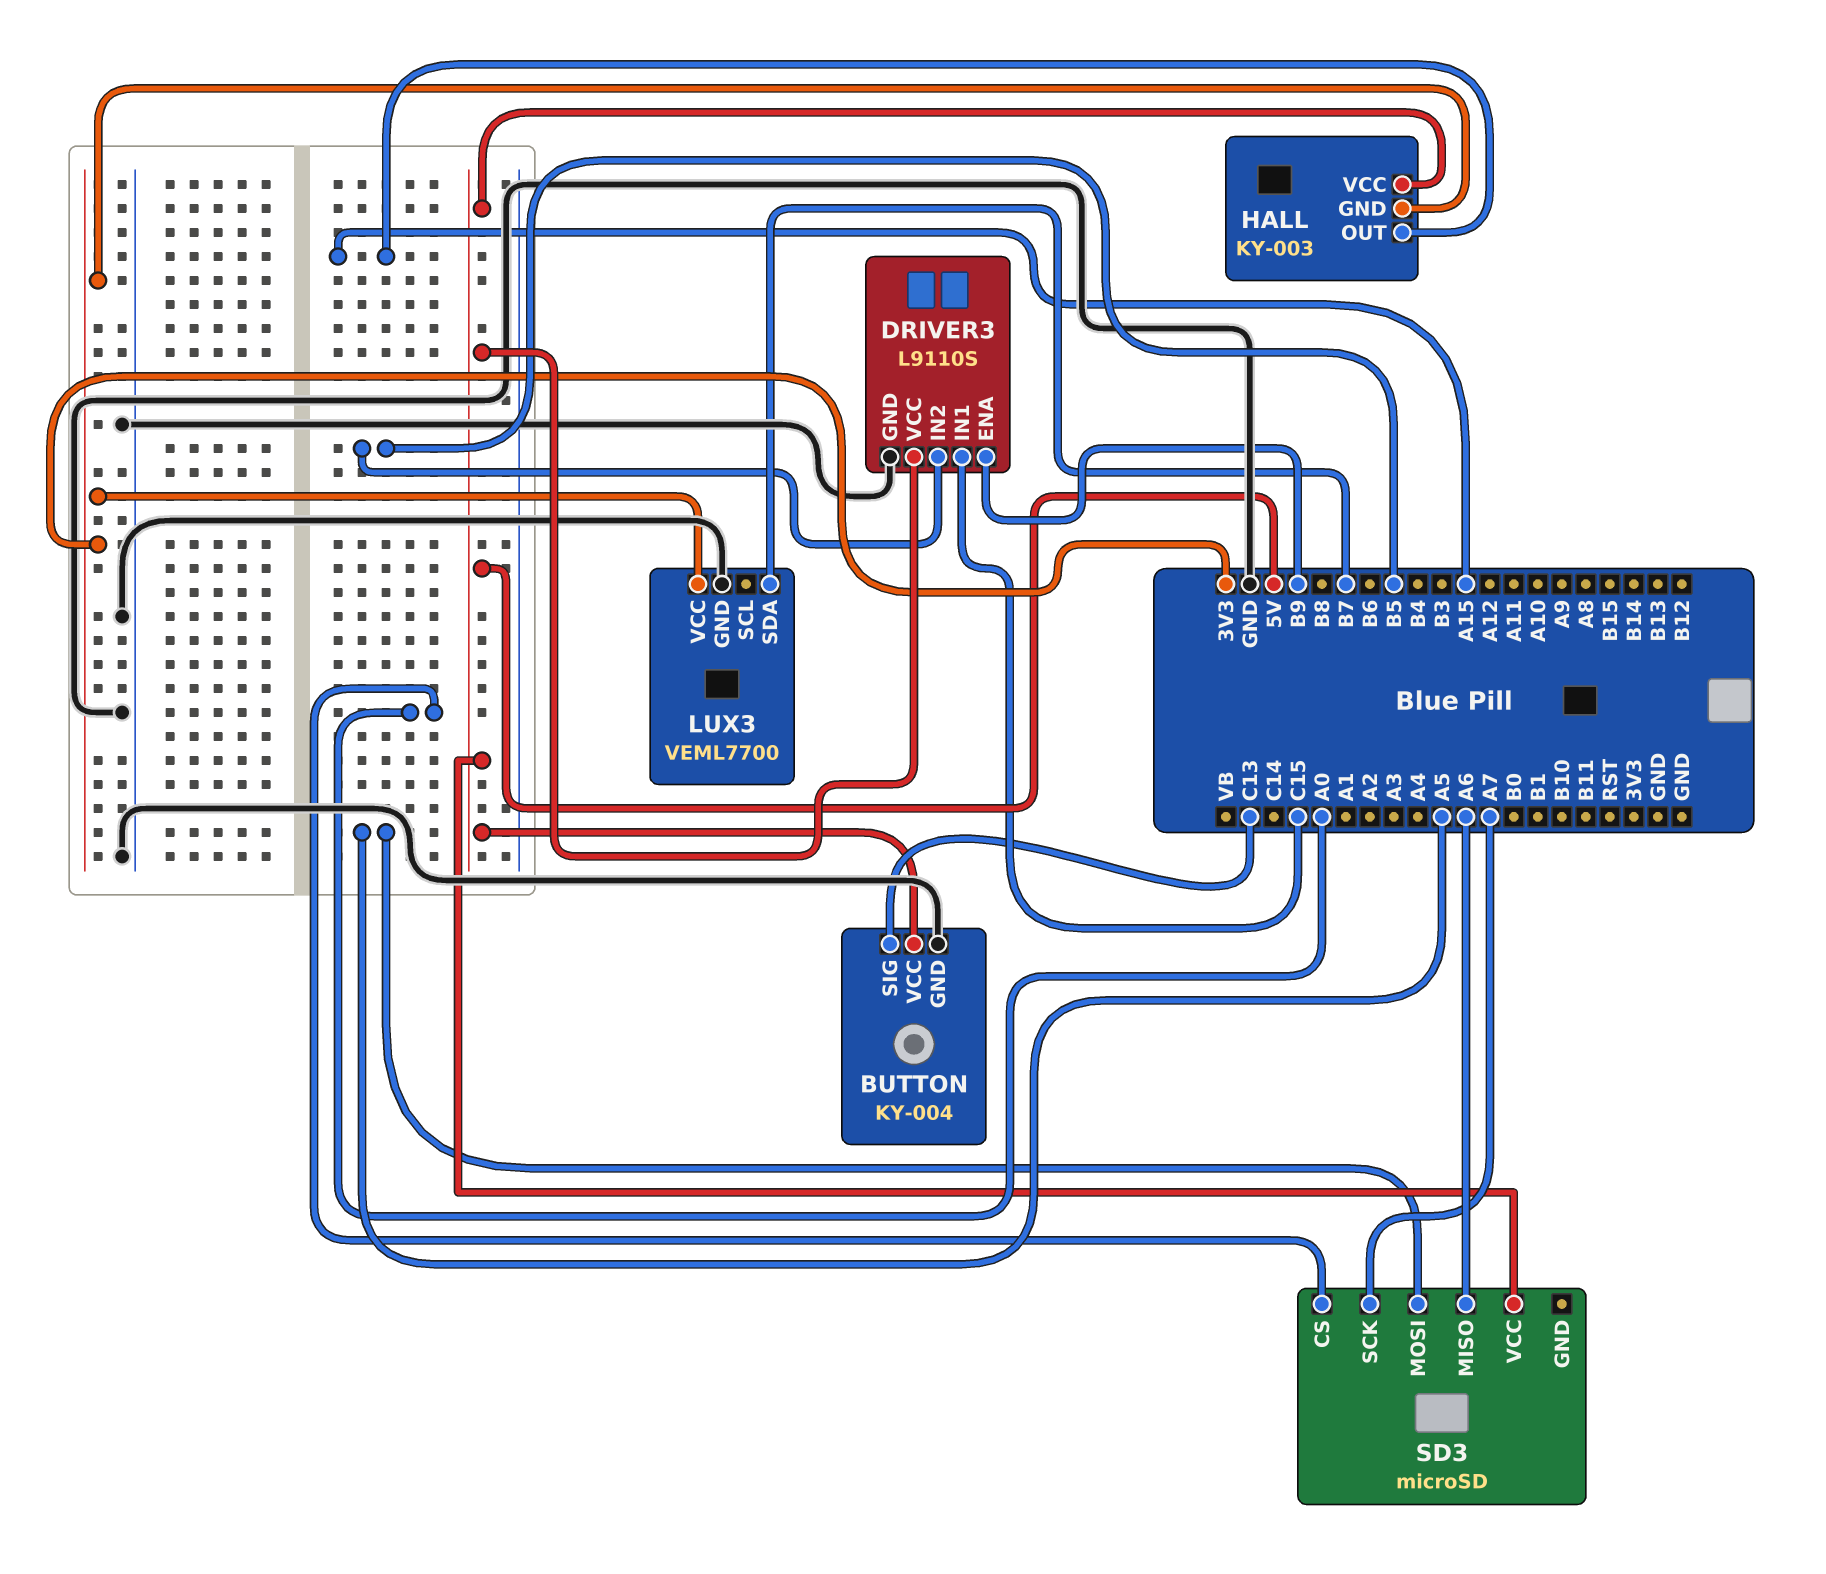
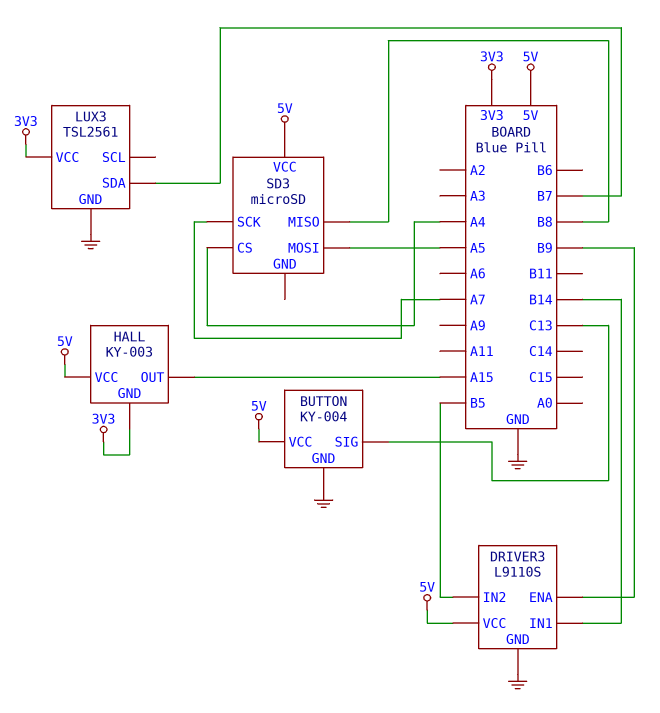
DRIVER3 pin IN1: C15 -> B14
LUX3: VEML7700 -> TSL2561
SD3 pin CS: A0 -> A4
SD3 pin MISO: A6 -> B8

